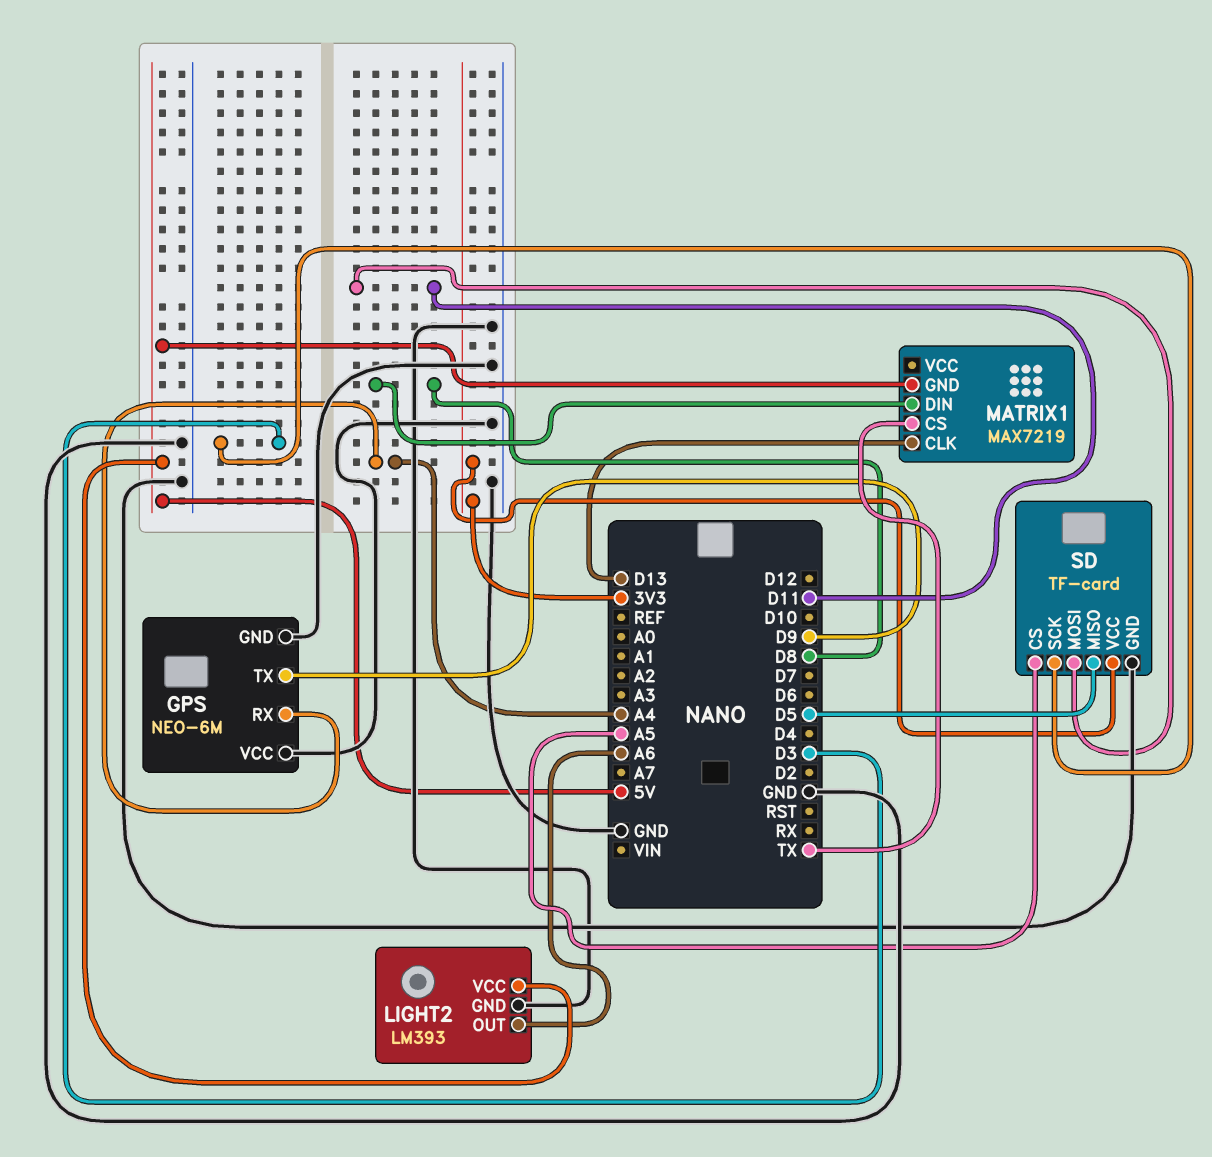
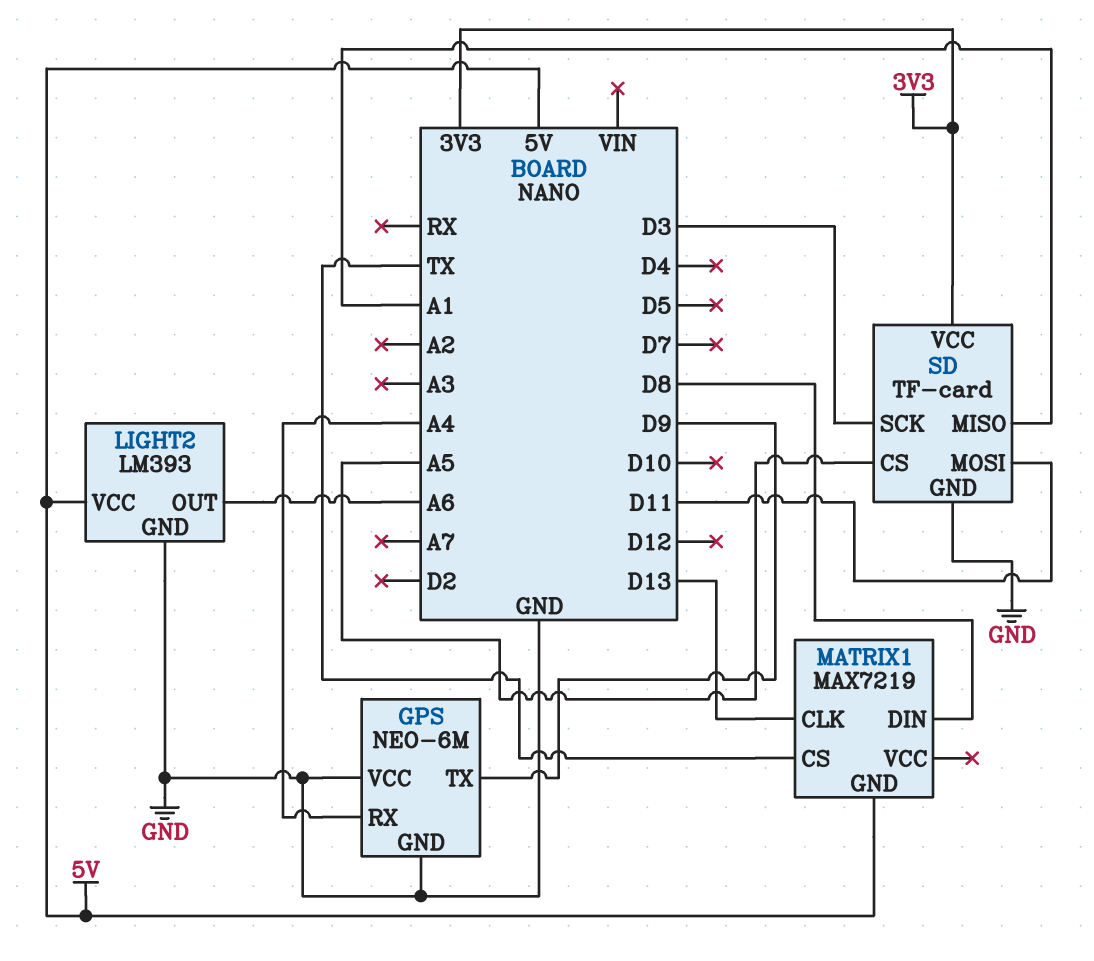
SD pin MISO: D5 -> A1

